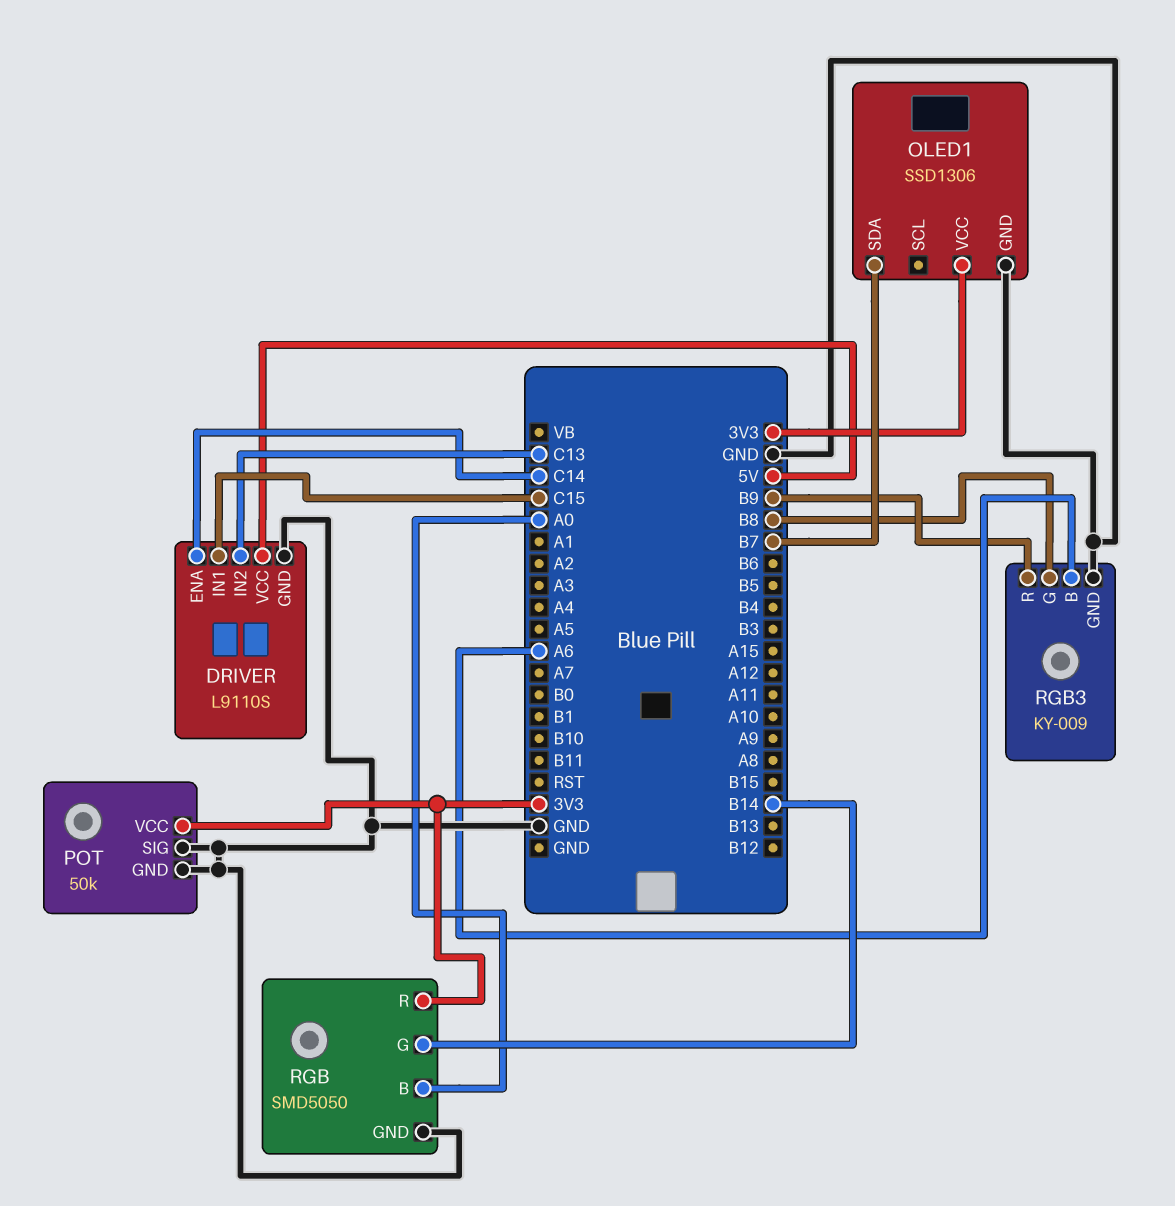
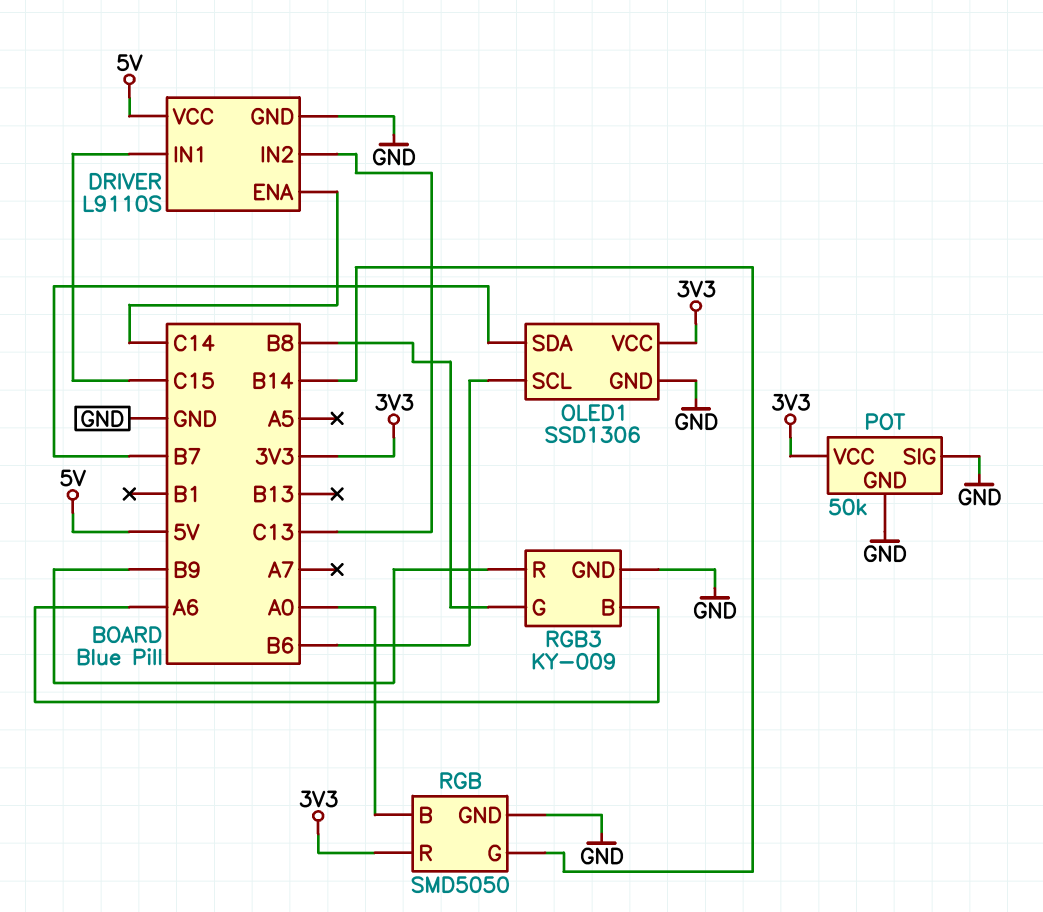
OLED1 pin SCL: none -> B6

